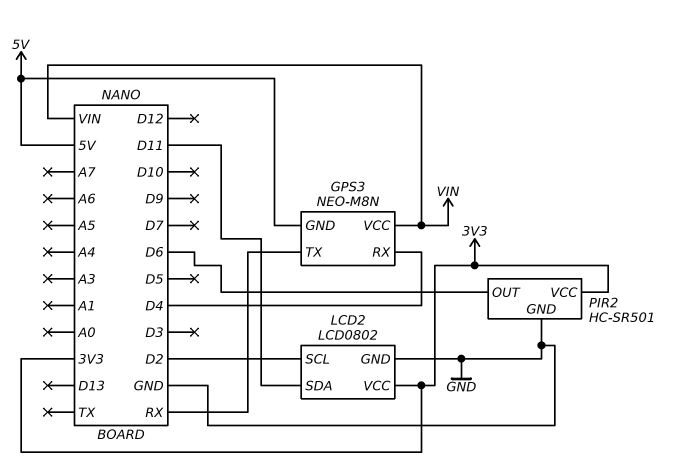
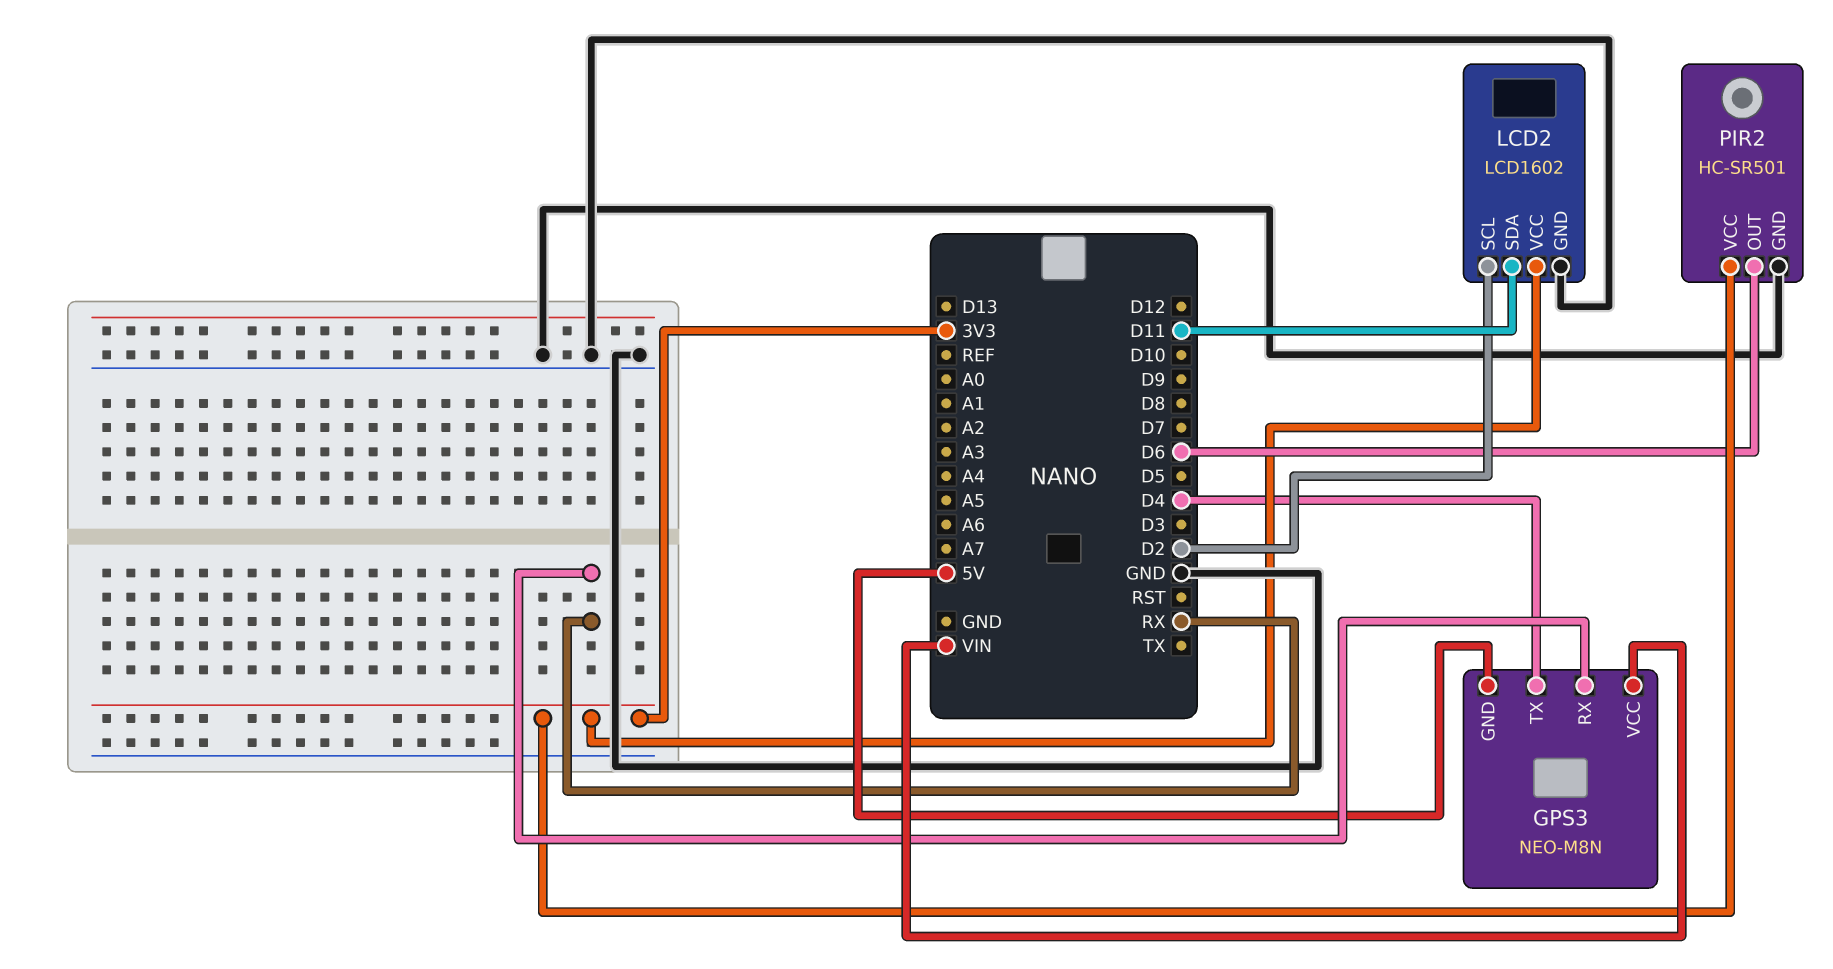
GPS3 pin RX: D4 -> RX
GPS3 pin TX: RX -> D4
LCD2: LCD0802 -> LCD1602

